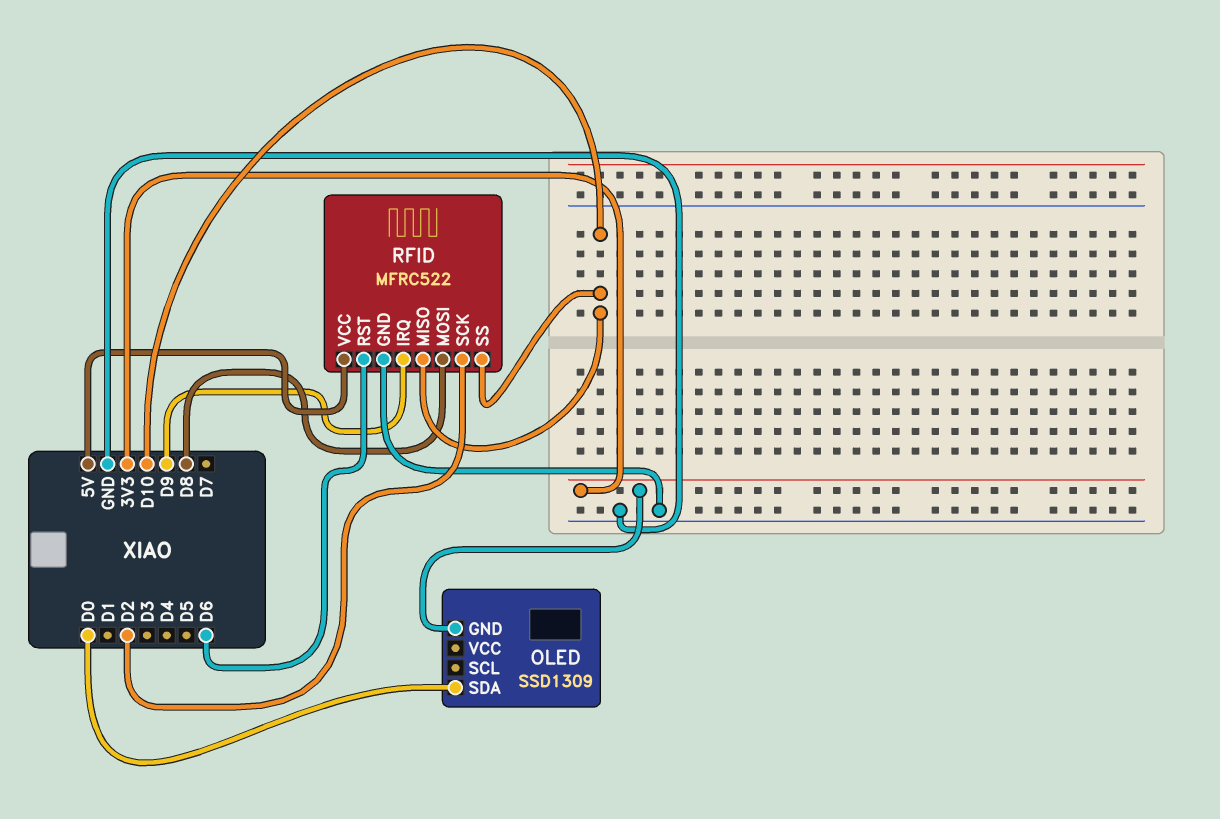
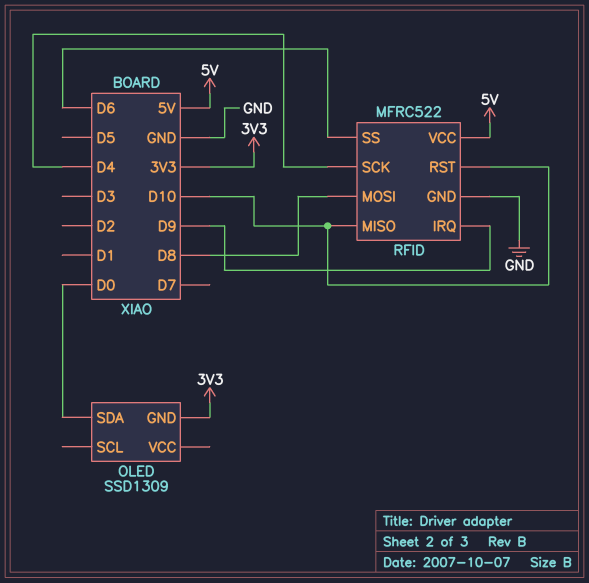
RFID pin RST: D6 -> D10
RFID pin SCK: D2 -> D4
RFID pin SS: D10 -> D6

